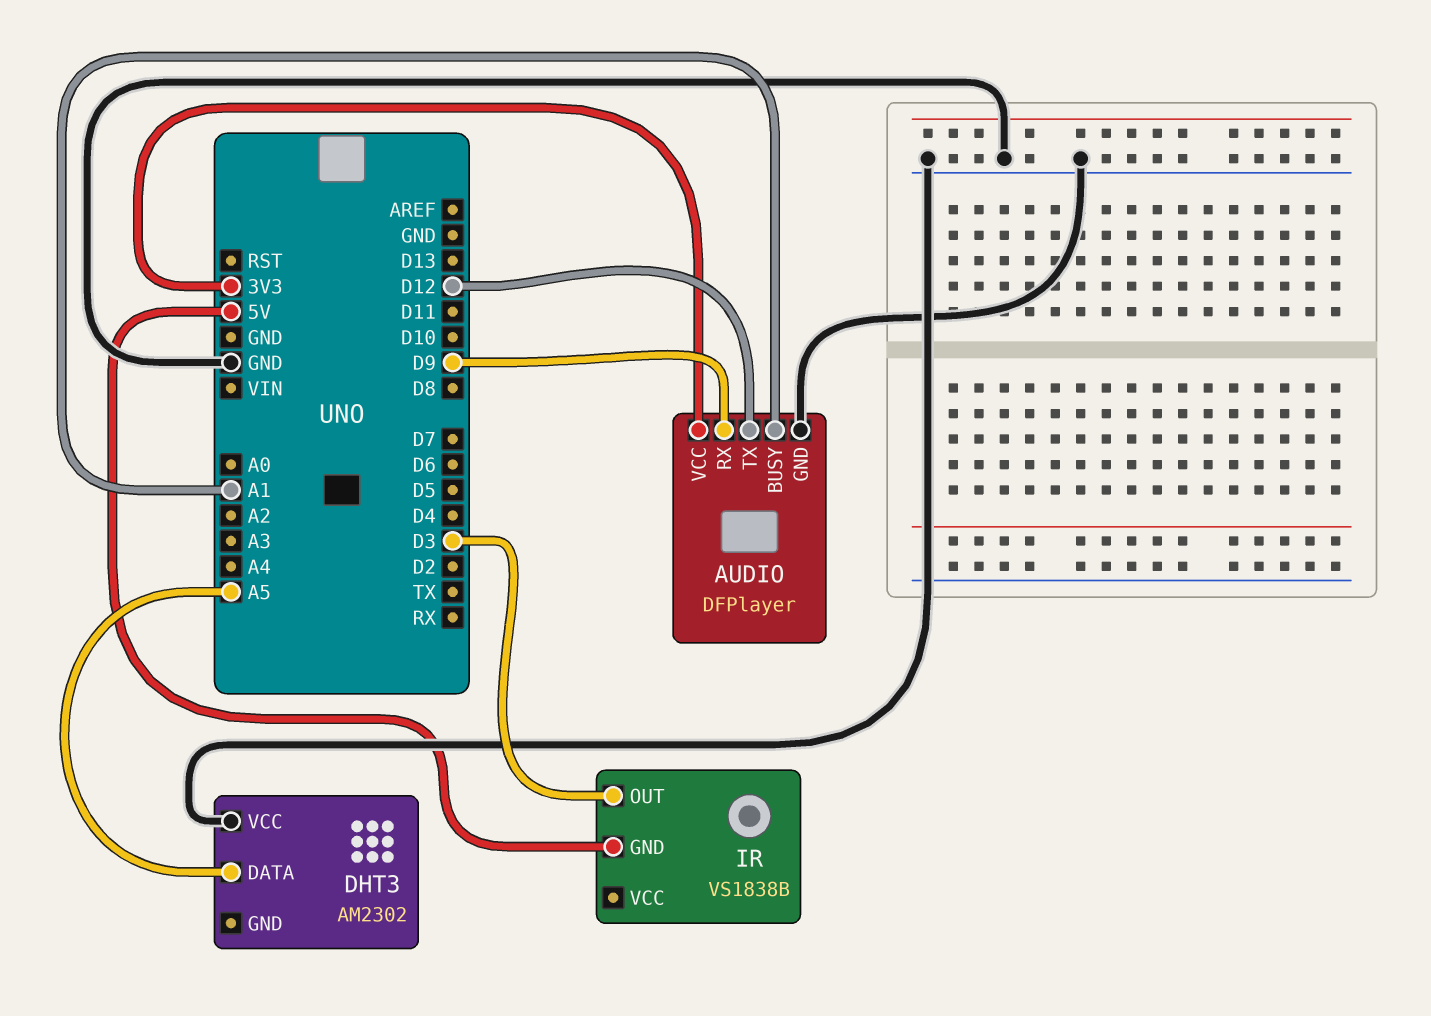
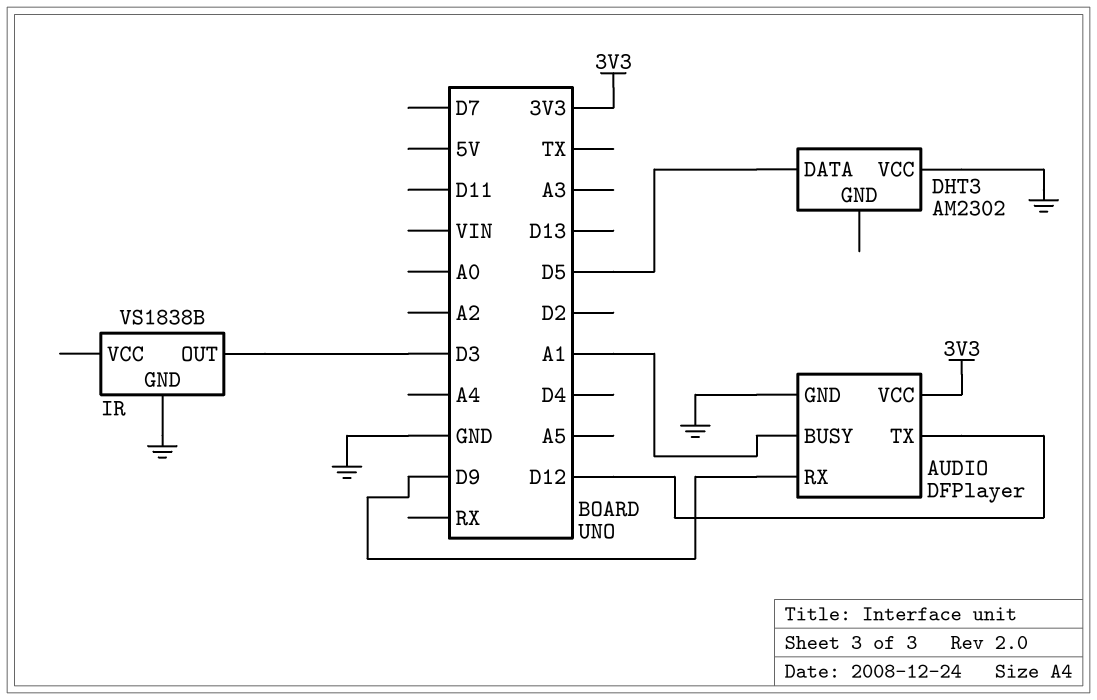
DHT3 pin DATA: A5 -> D5
IR pin GND: 5V -> GND

